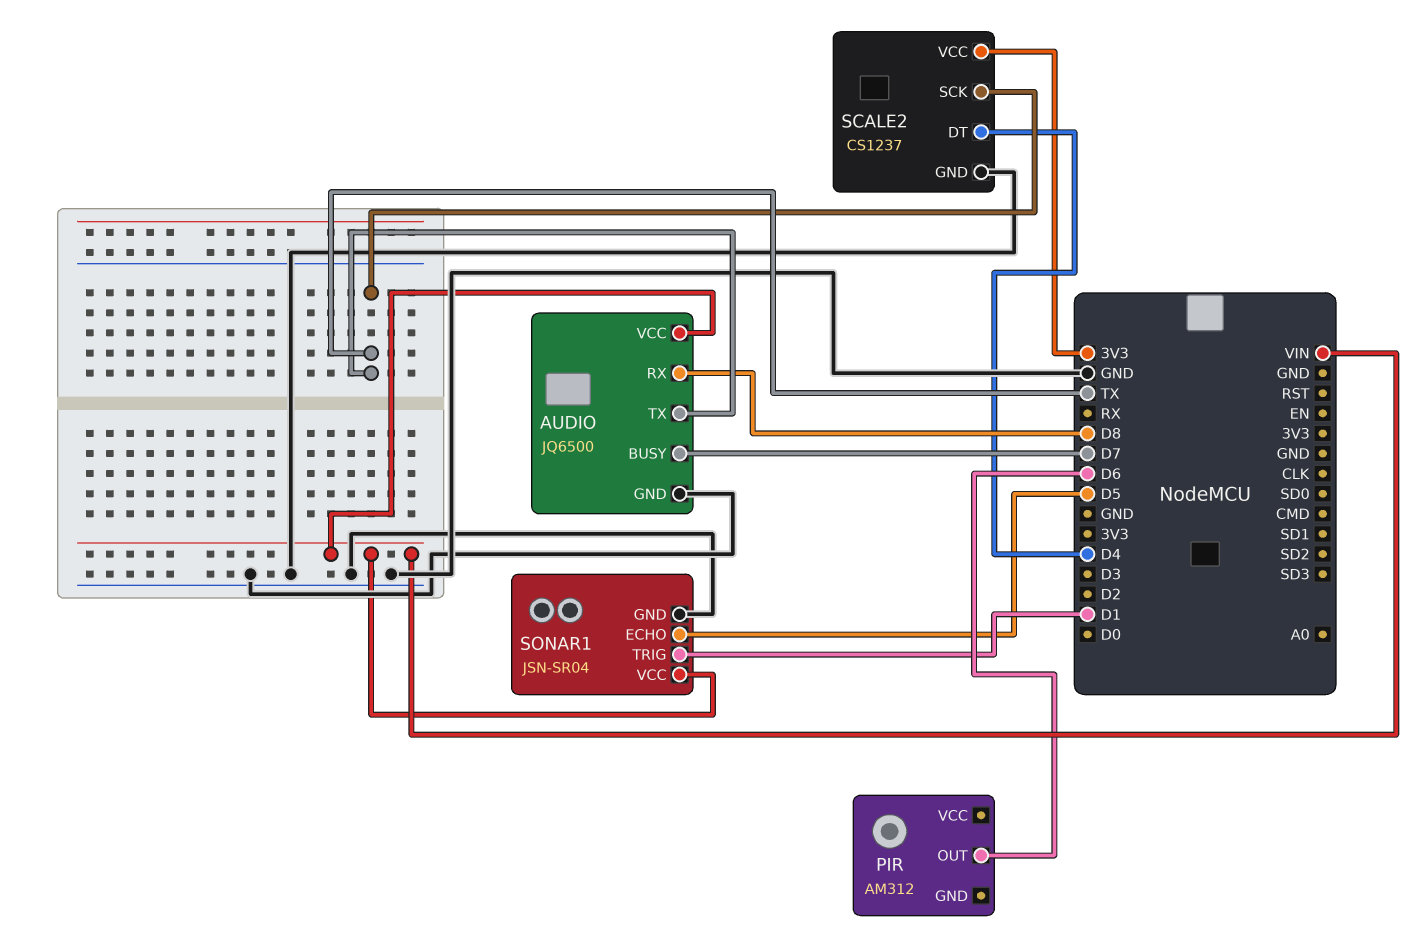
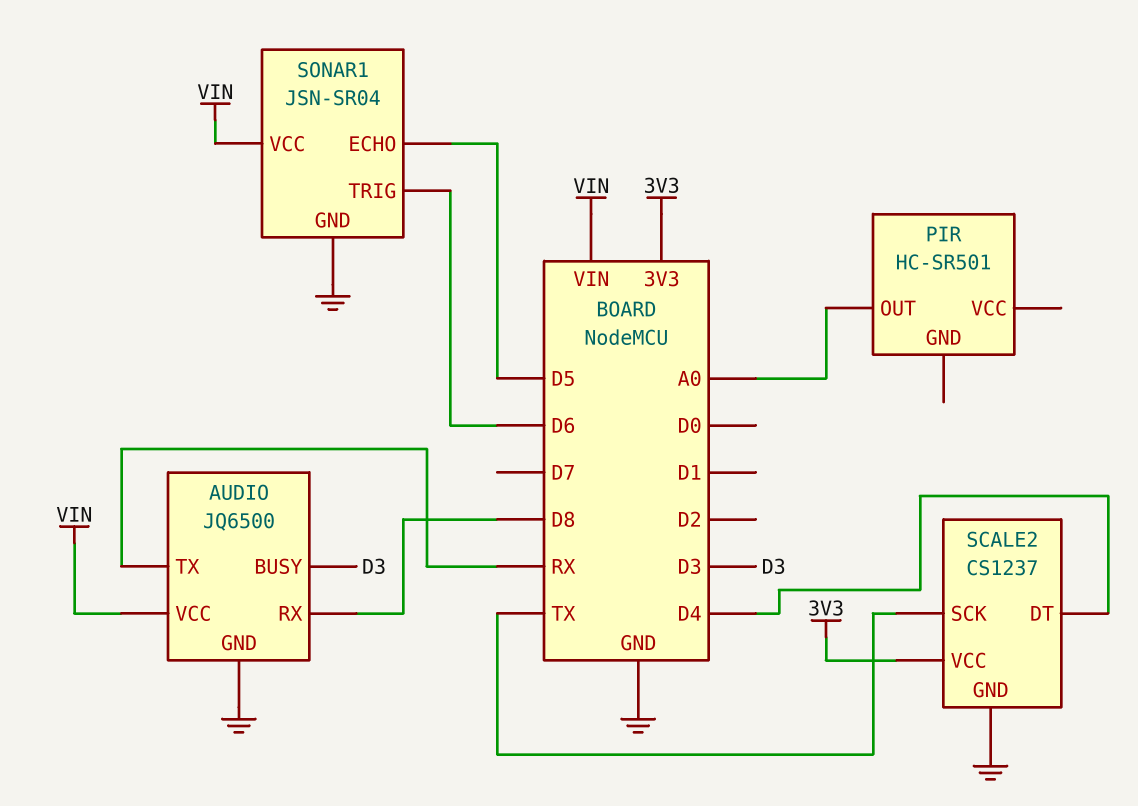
AUDIO pin BUSY: D7 -> D3
AUDIO pin TX: TX -> RX
PIR: AM312 -> HC-SR501
PIR pin OUT: D6 -> A0
SONAR1 pin TRIG: D1 -> D6

